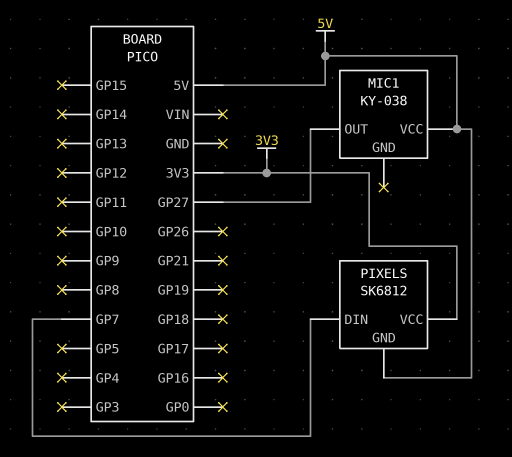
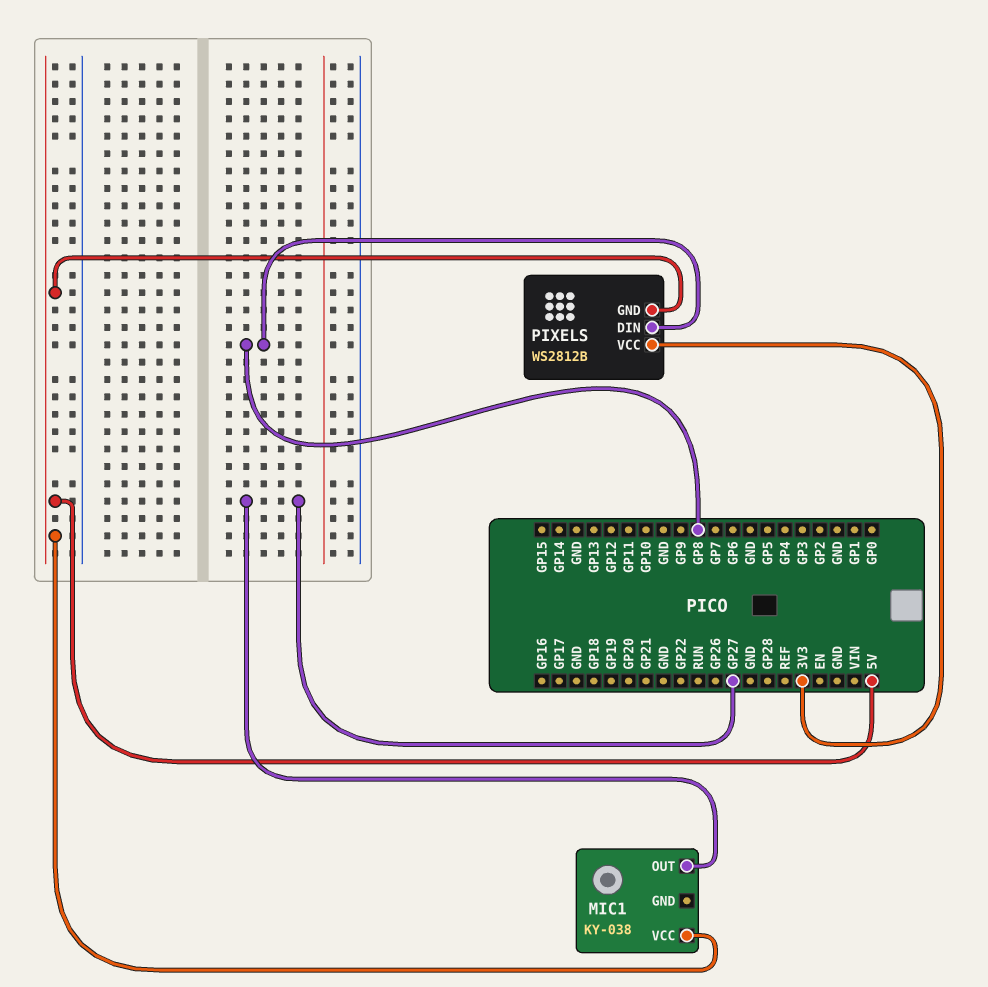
PIXELS: SK6812 -> WS2812B
PIXELS pin DIN: GP7 -> GP8

